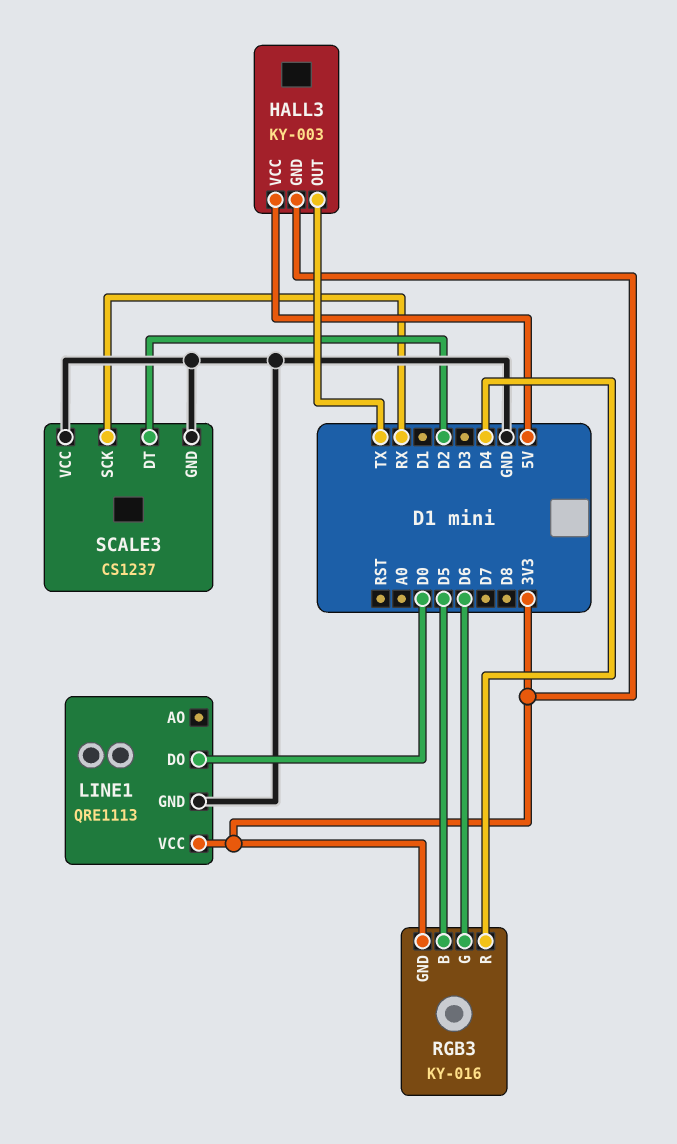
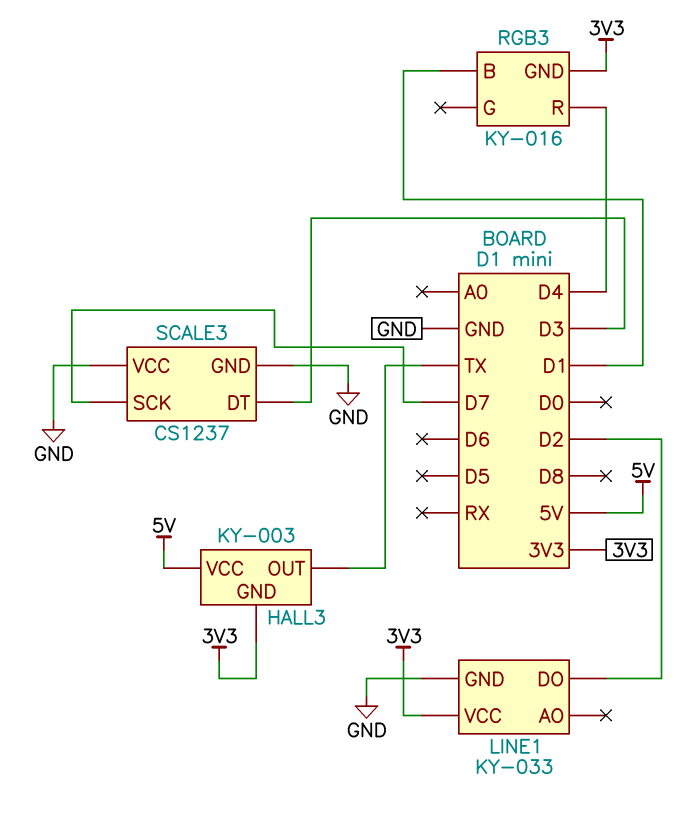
LINE1: QRE1113 -> KY-033
LINE1 pin DO: D0 -> D2
RGB3 pin B: D5 -> D1
RGB3 pin G: D6 -> none
SCALE3 pin DT: D2 -> D3
SCALE3 pin SCK: RX -> D7

